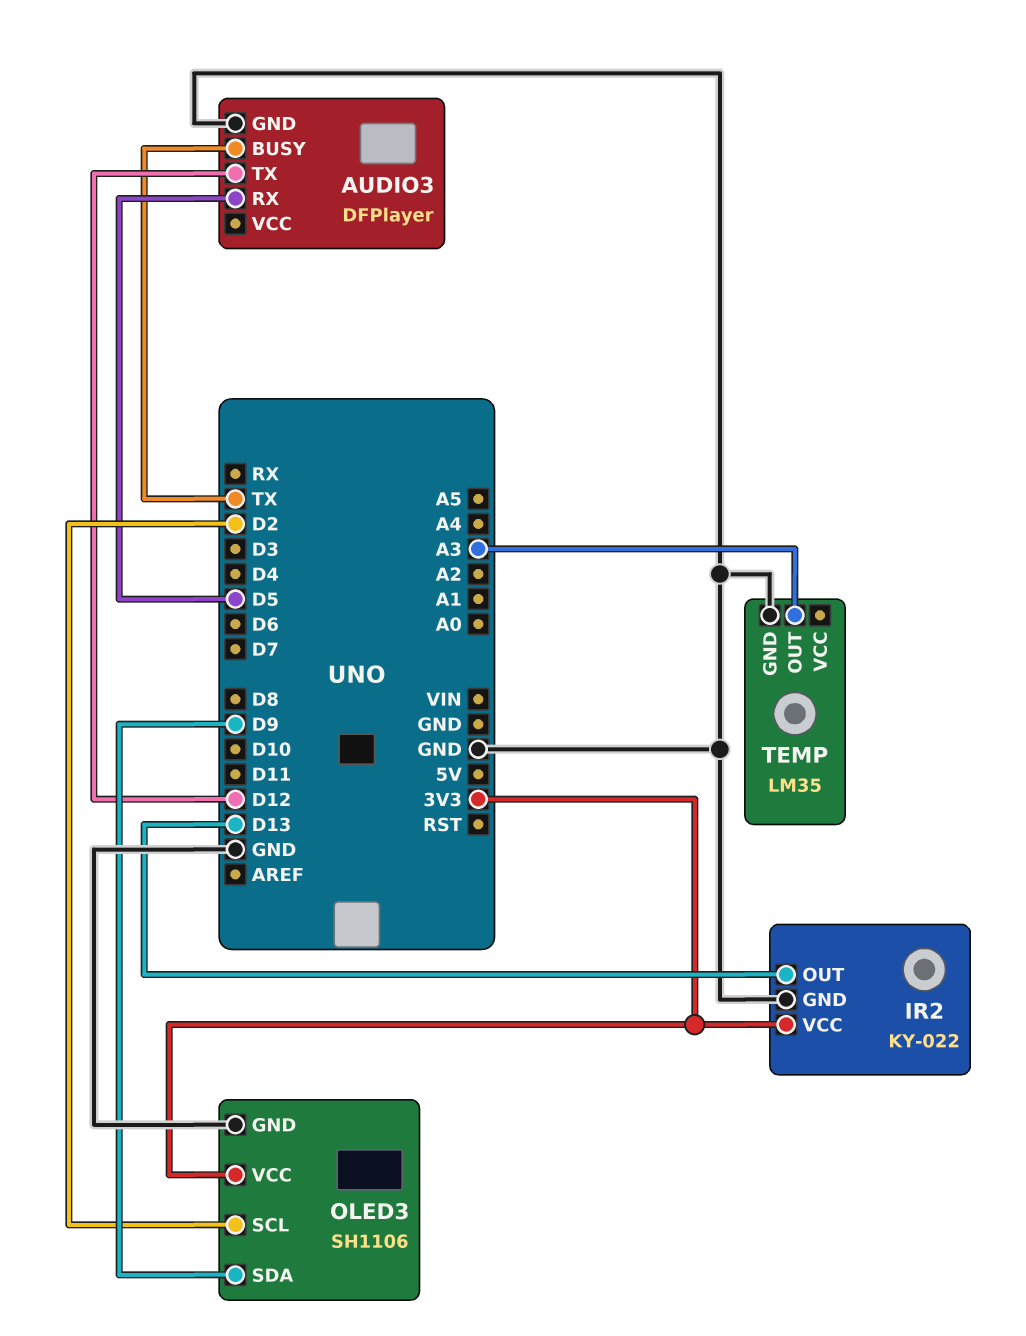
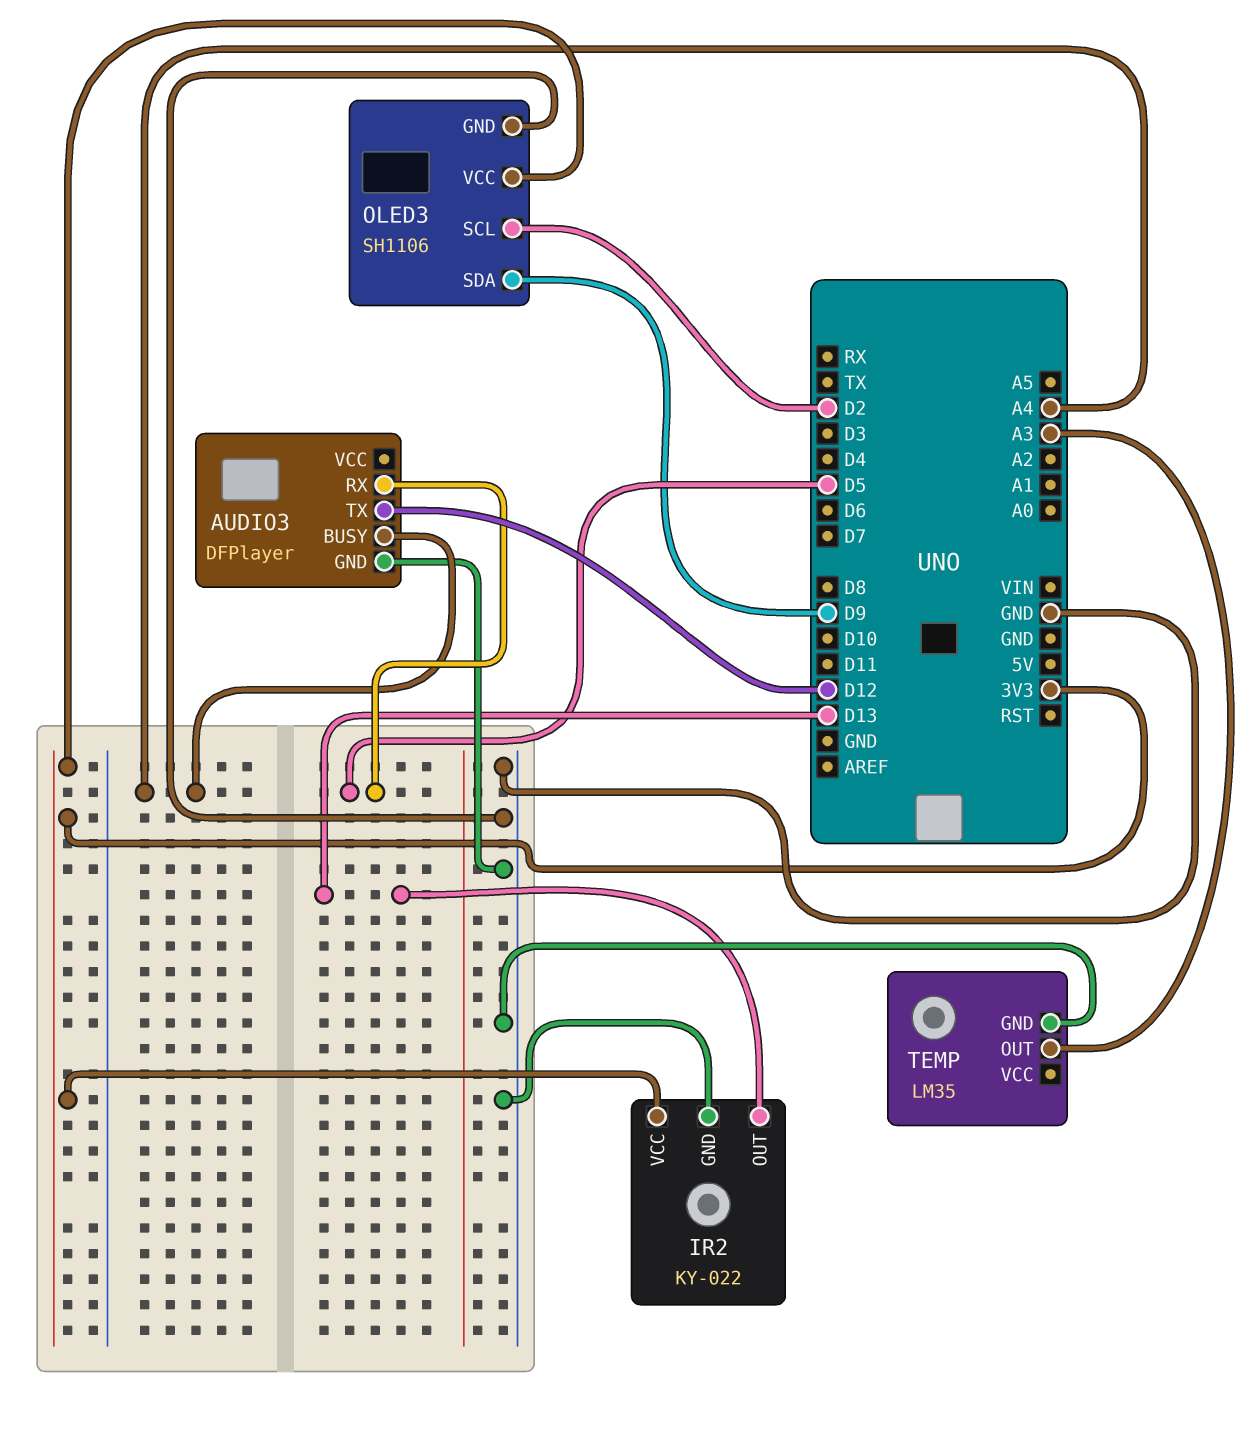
AUDIO3 pin BUSY: TX -> A4

